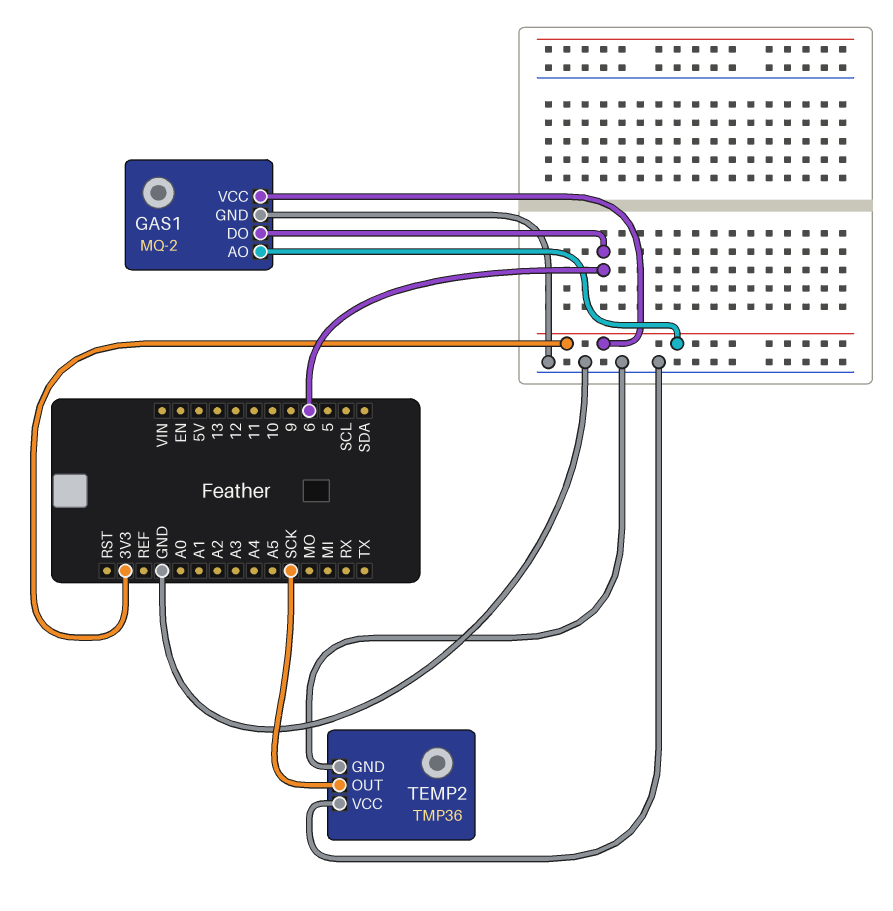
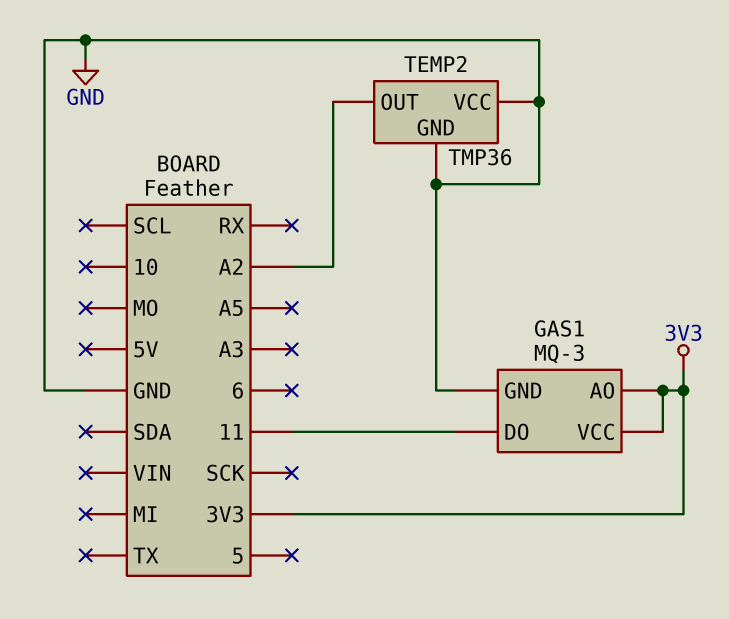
GAS1: MQ-2 -> MQ-3
GAS1 pin DO: 6 -> 11
TEMP2 pin OUT: SCK -> A2

